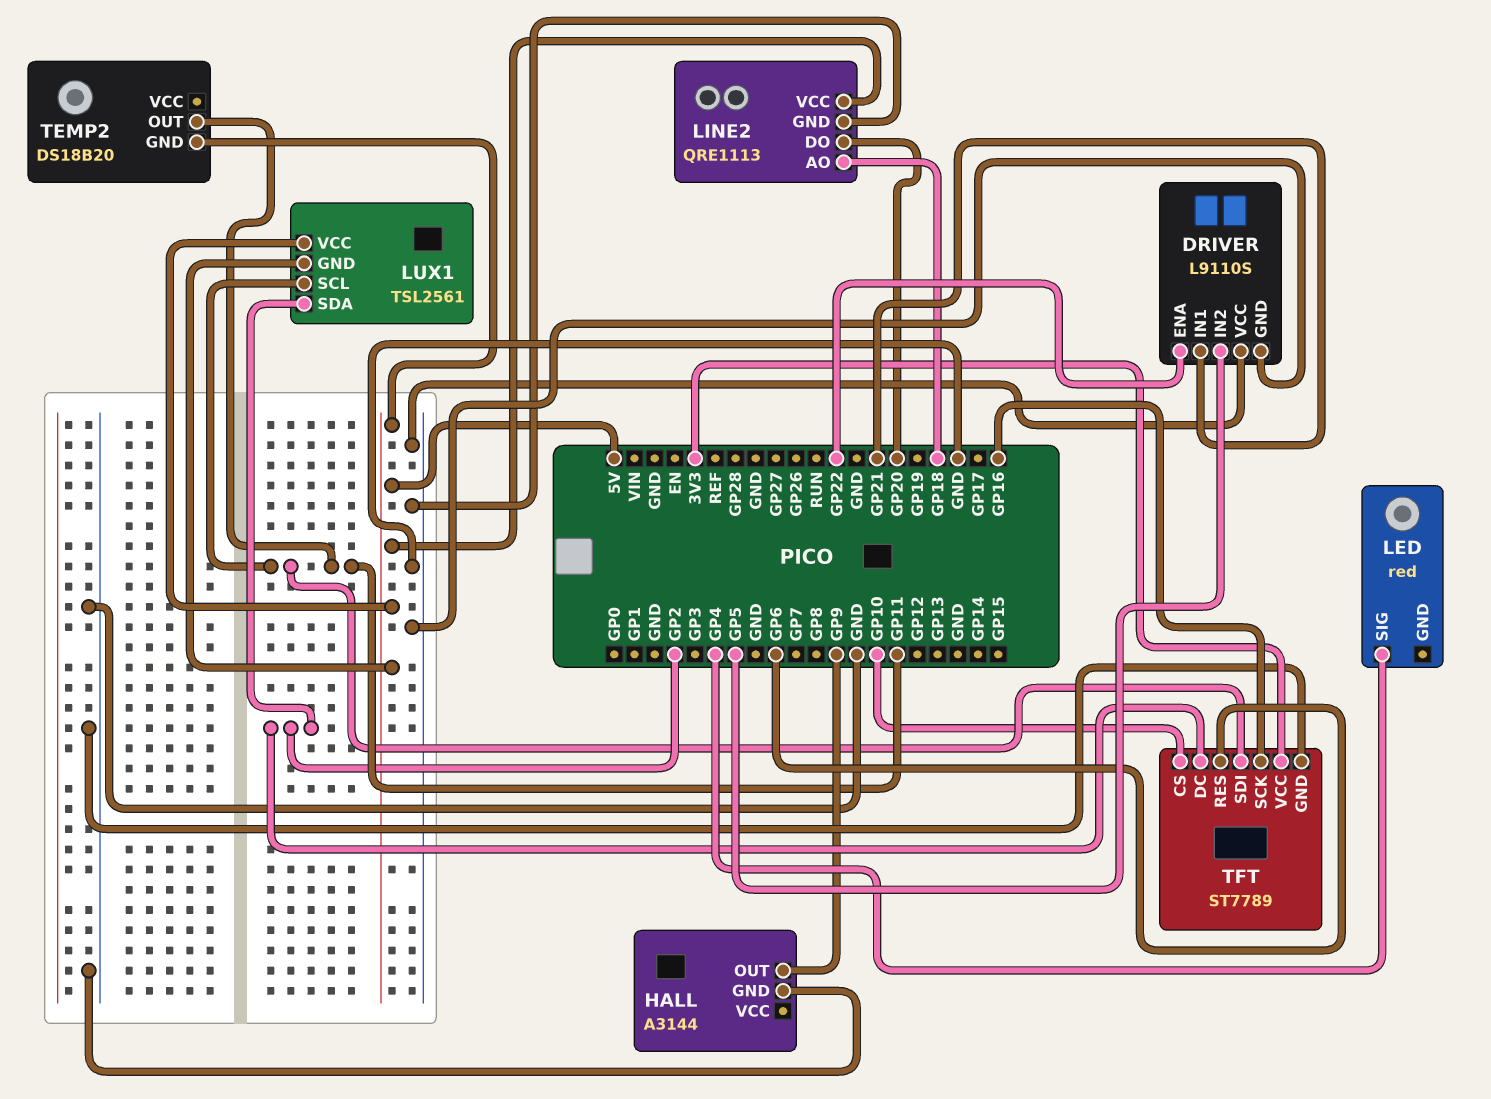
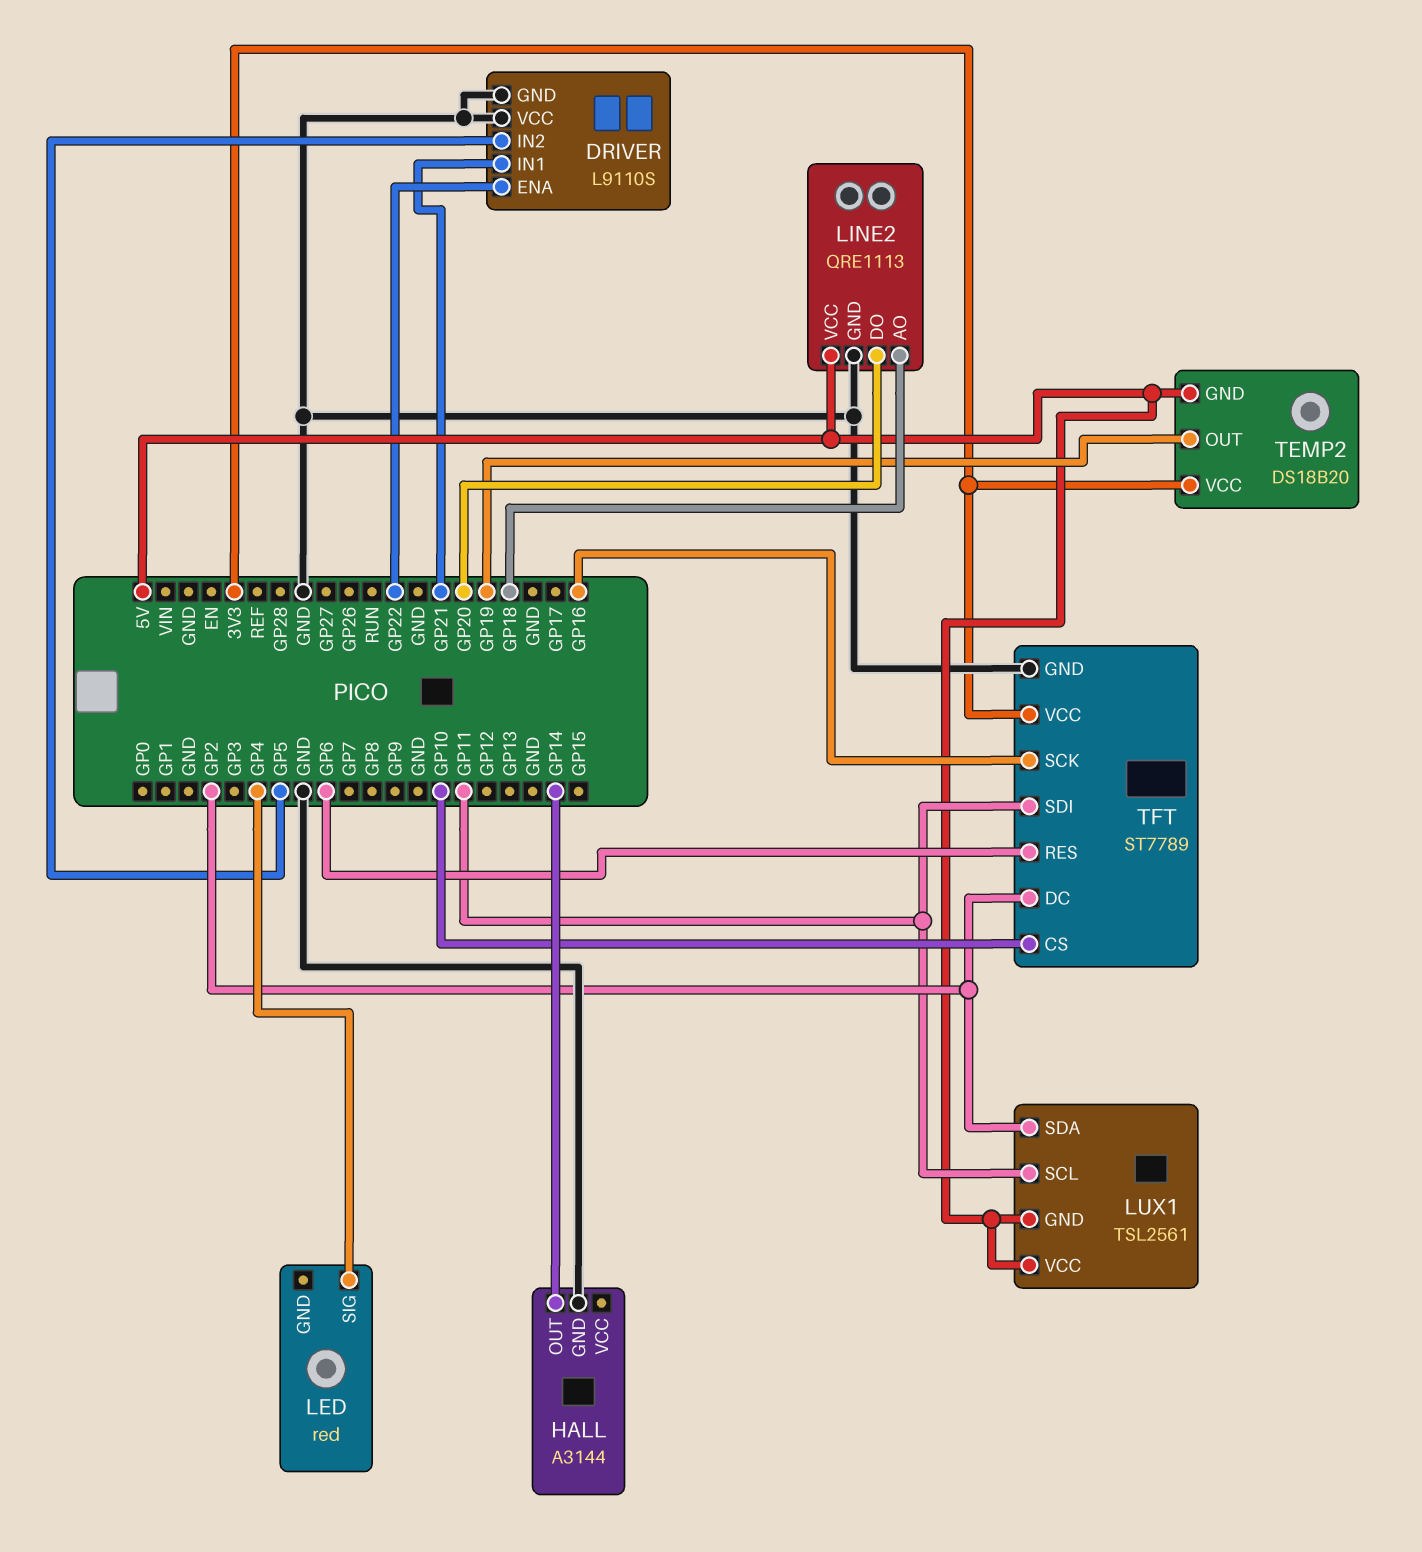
HALL pin OUT: GP9 -> GP14
TEMP2 pin OUT: GP11 -> GP19
TEMP2 pin VCC: none -> 3V3

